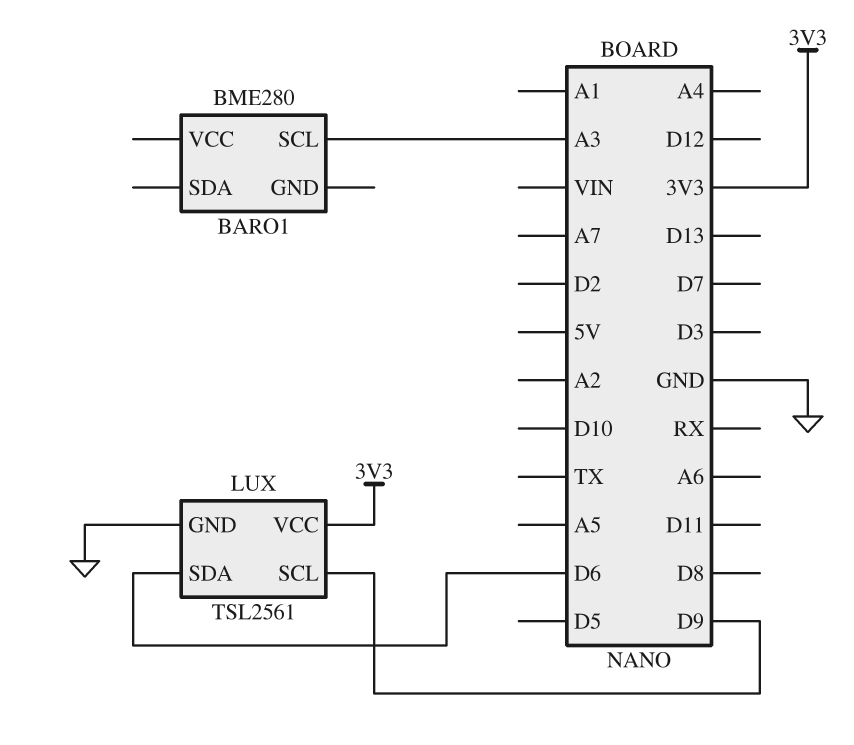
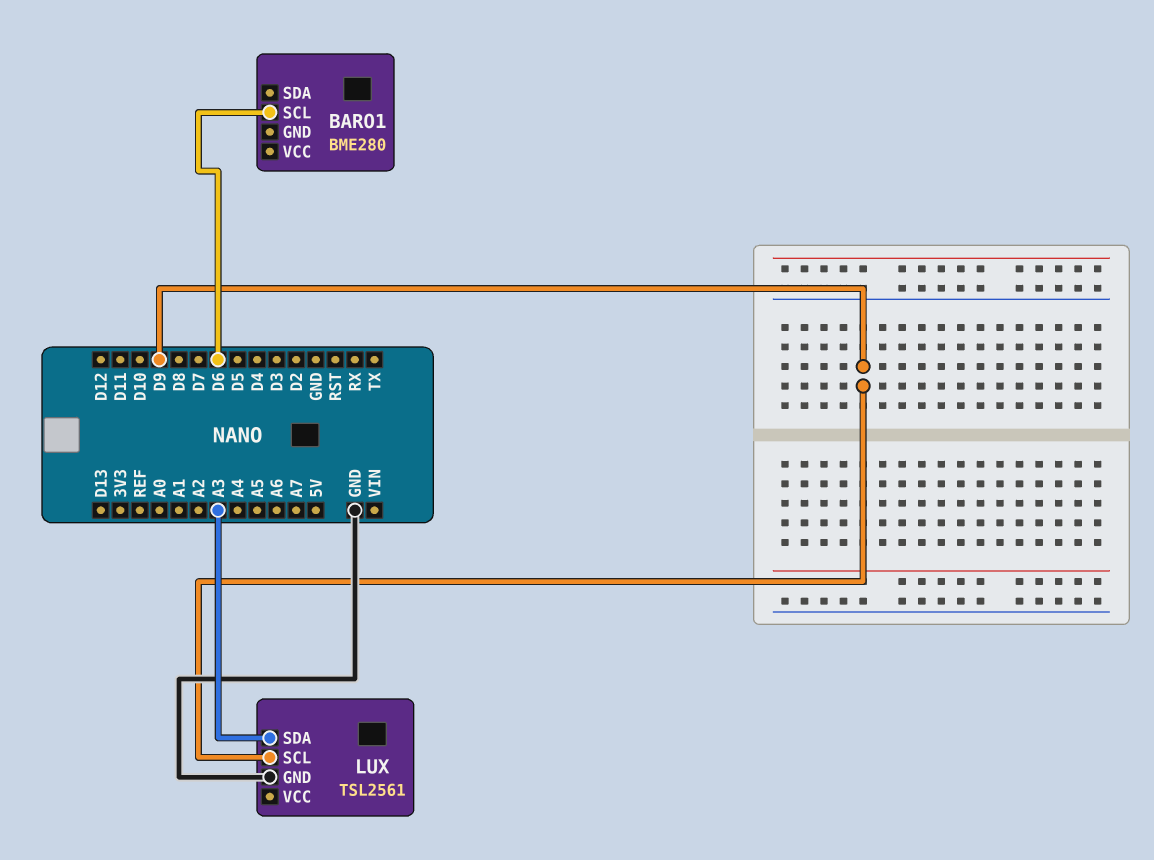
BARO1 pin SCL: A3 -> D6
LUX pin SDA: D6 -> A3
LUX pin VCC: 3V3 -> none

